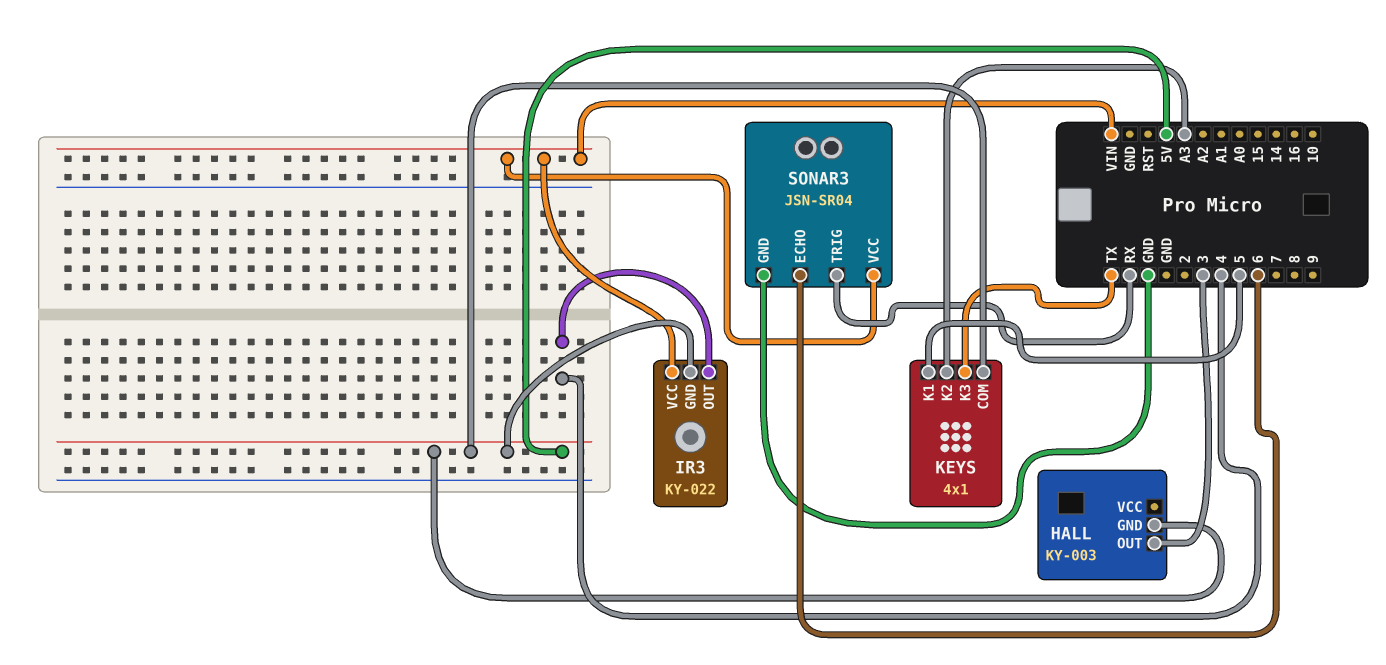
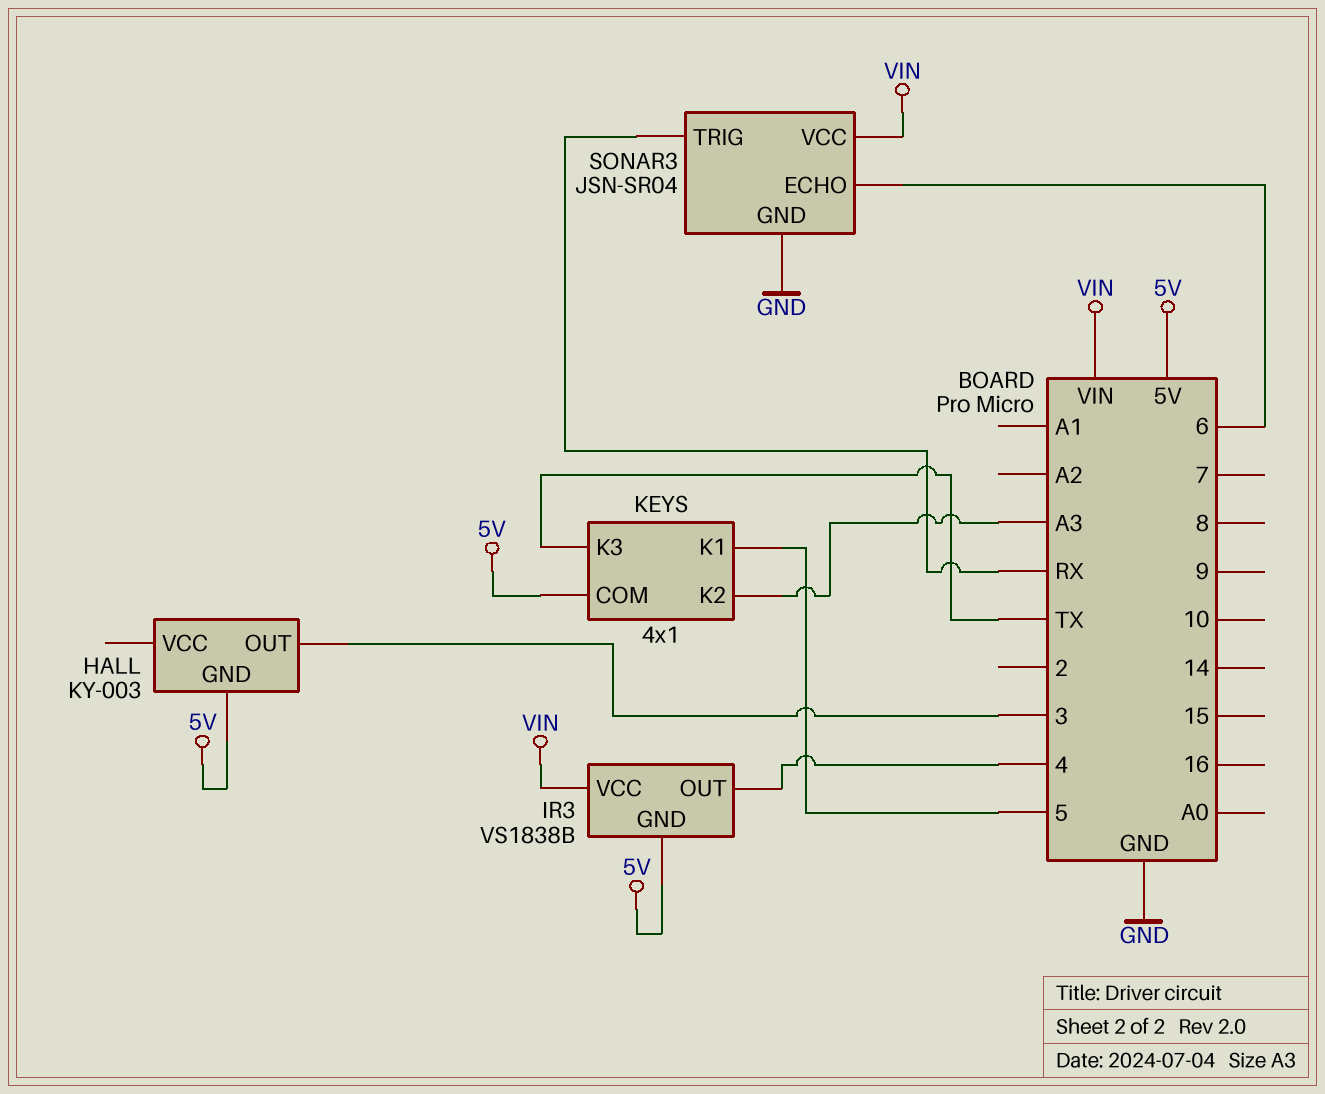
IR3: KY-022 -> VS1838B

